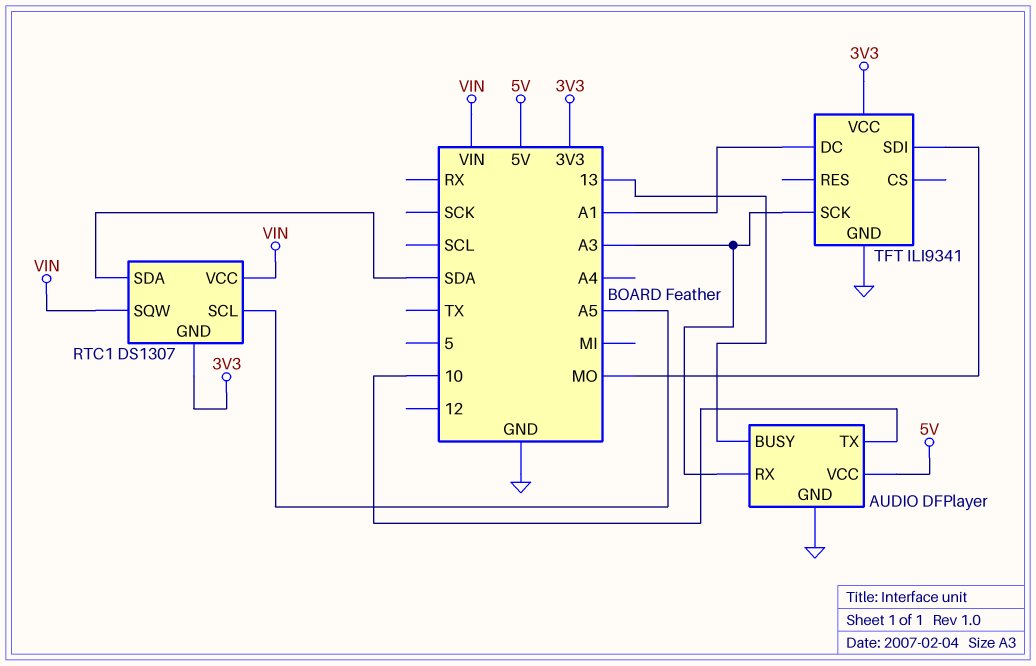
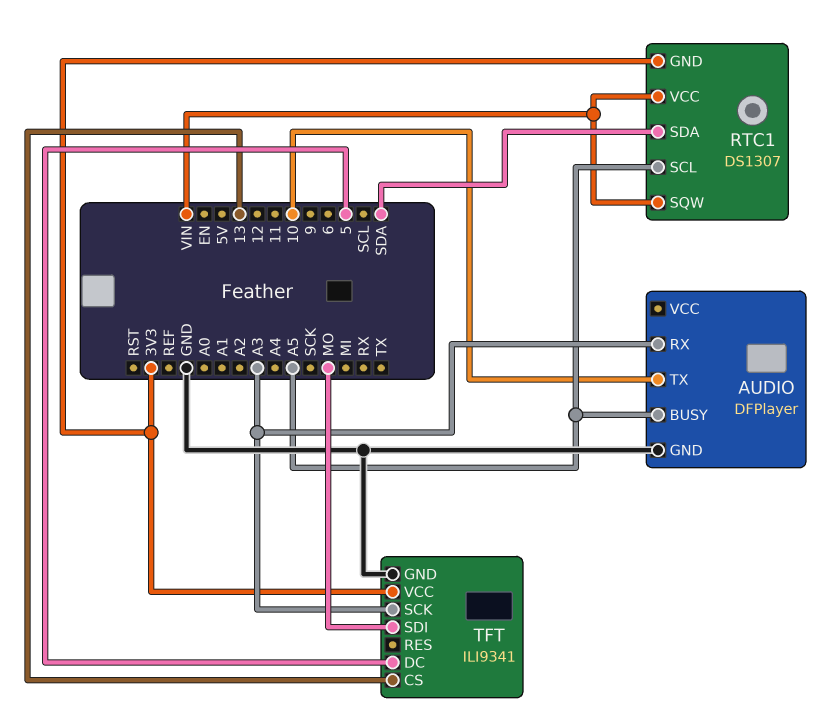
AUDIO pin BUSY: 13 -> A5
AUDIO pin VCC: 5V -> none
TFT pin CS: none -> 13
TFT pin DC: A1 -> 5

